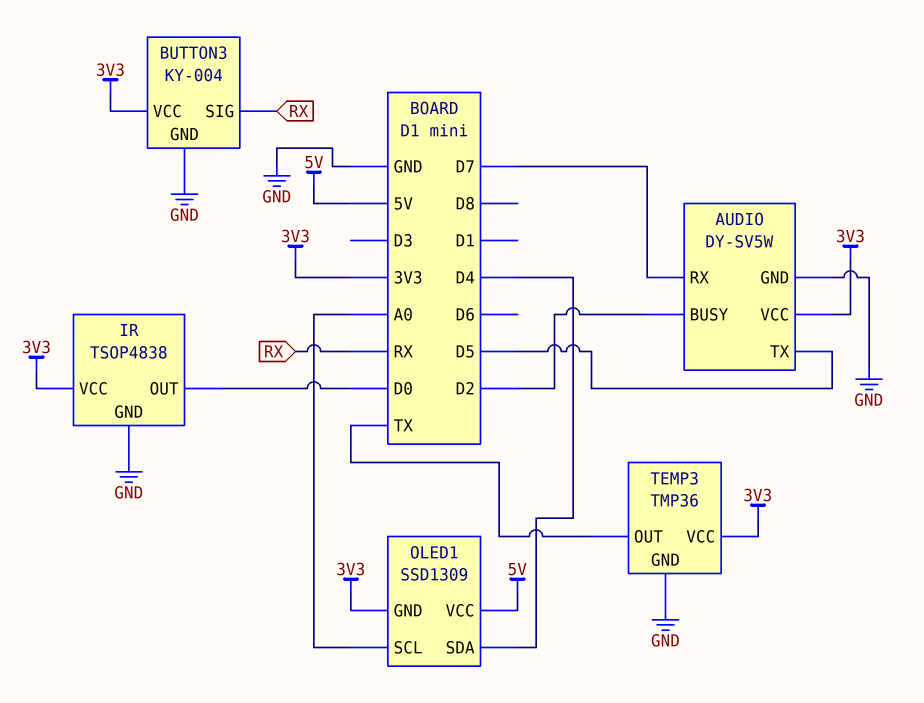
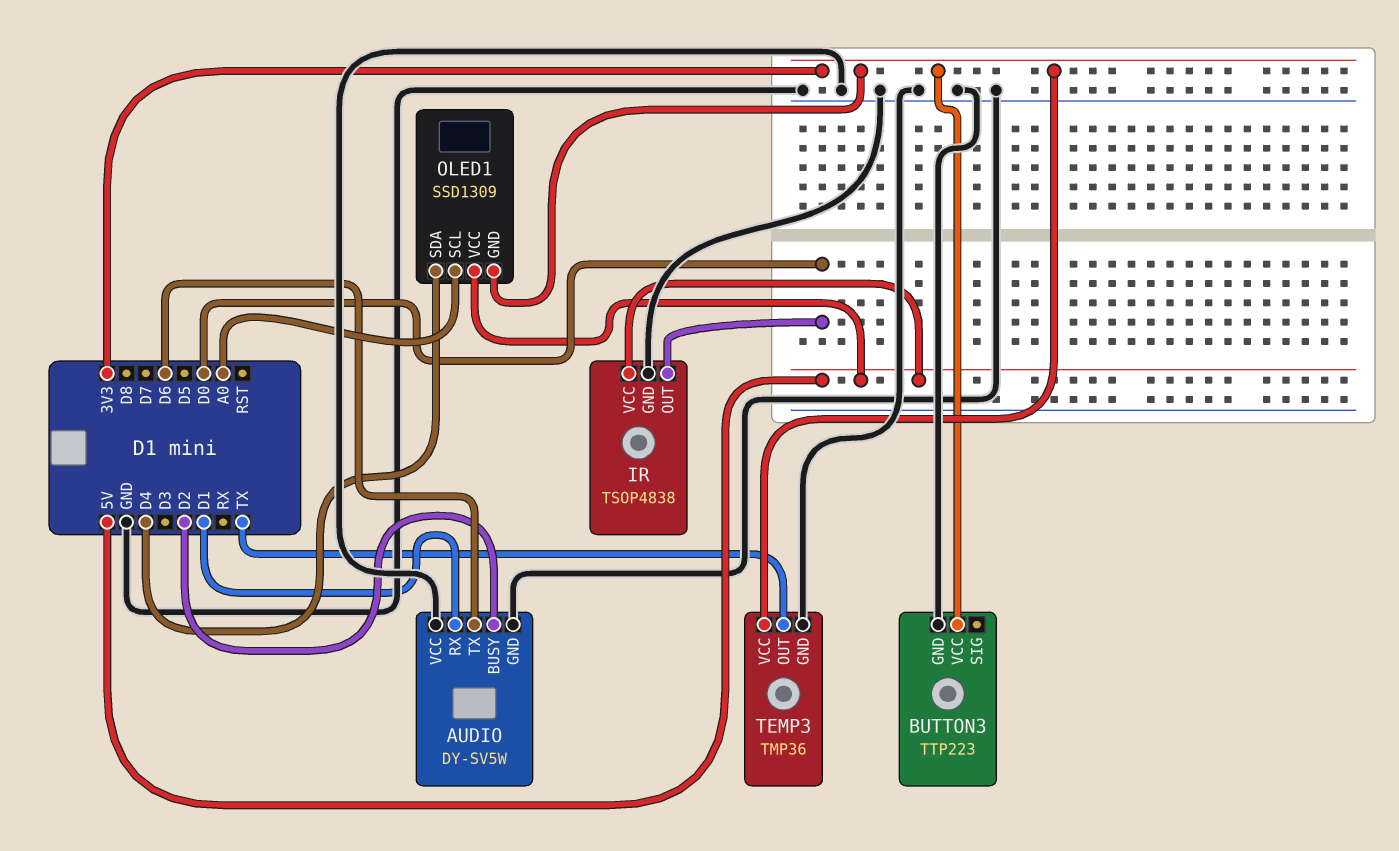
AUDIO pin RX: D7 -> D1
AUDIO pin TX: D5 -> D6
AUDIO pin VCC: 3V3 -> GND
BUTTON3: KY-004 -> TTP223
BUTTON3 pin SIG: RX -> none
IR pin VCC: 3V3 -> 5V

